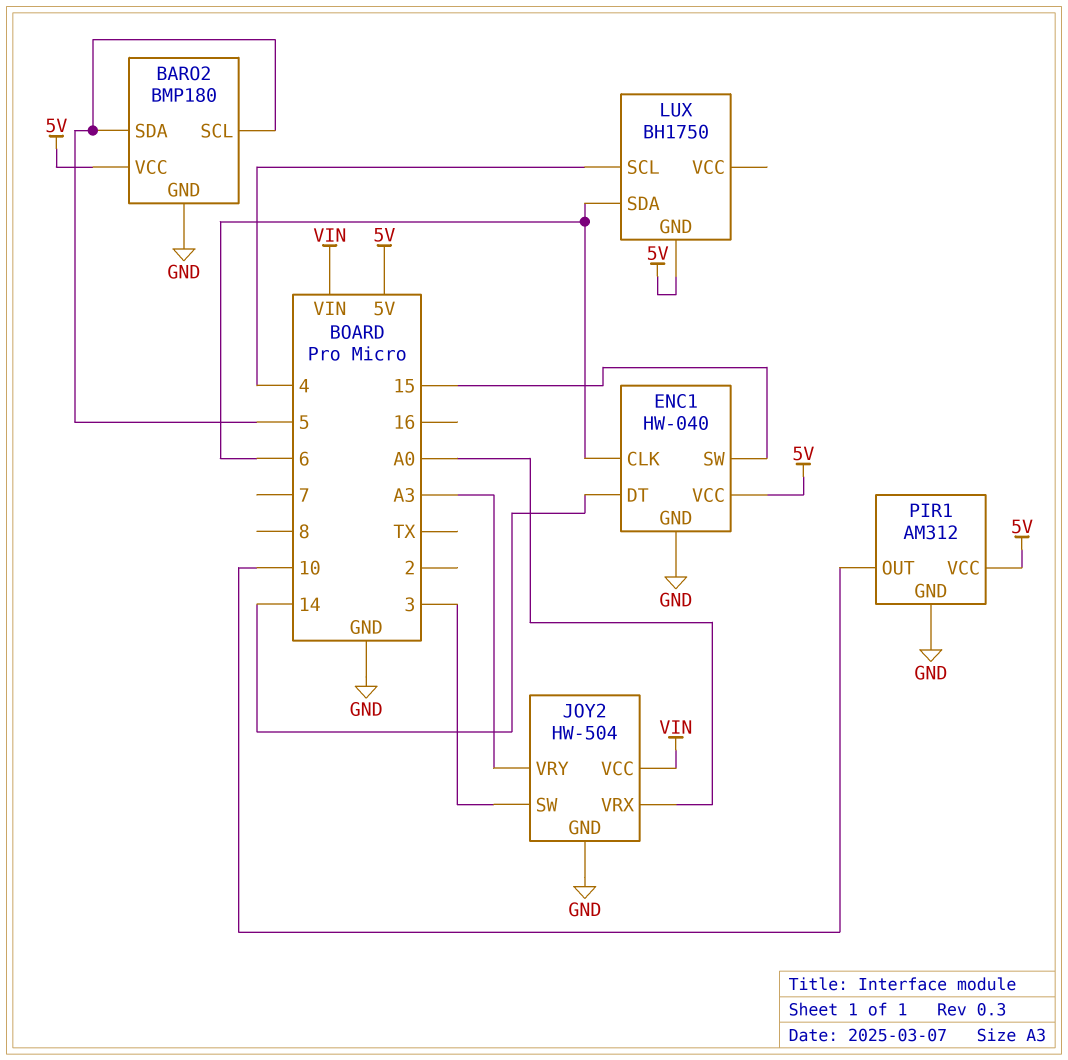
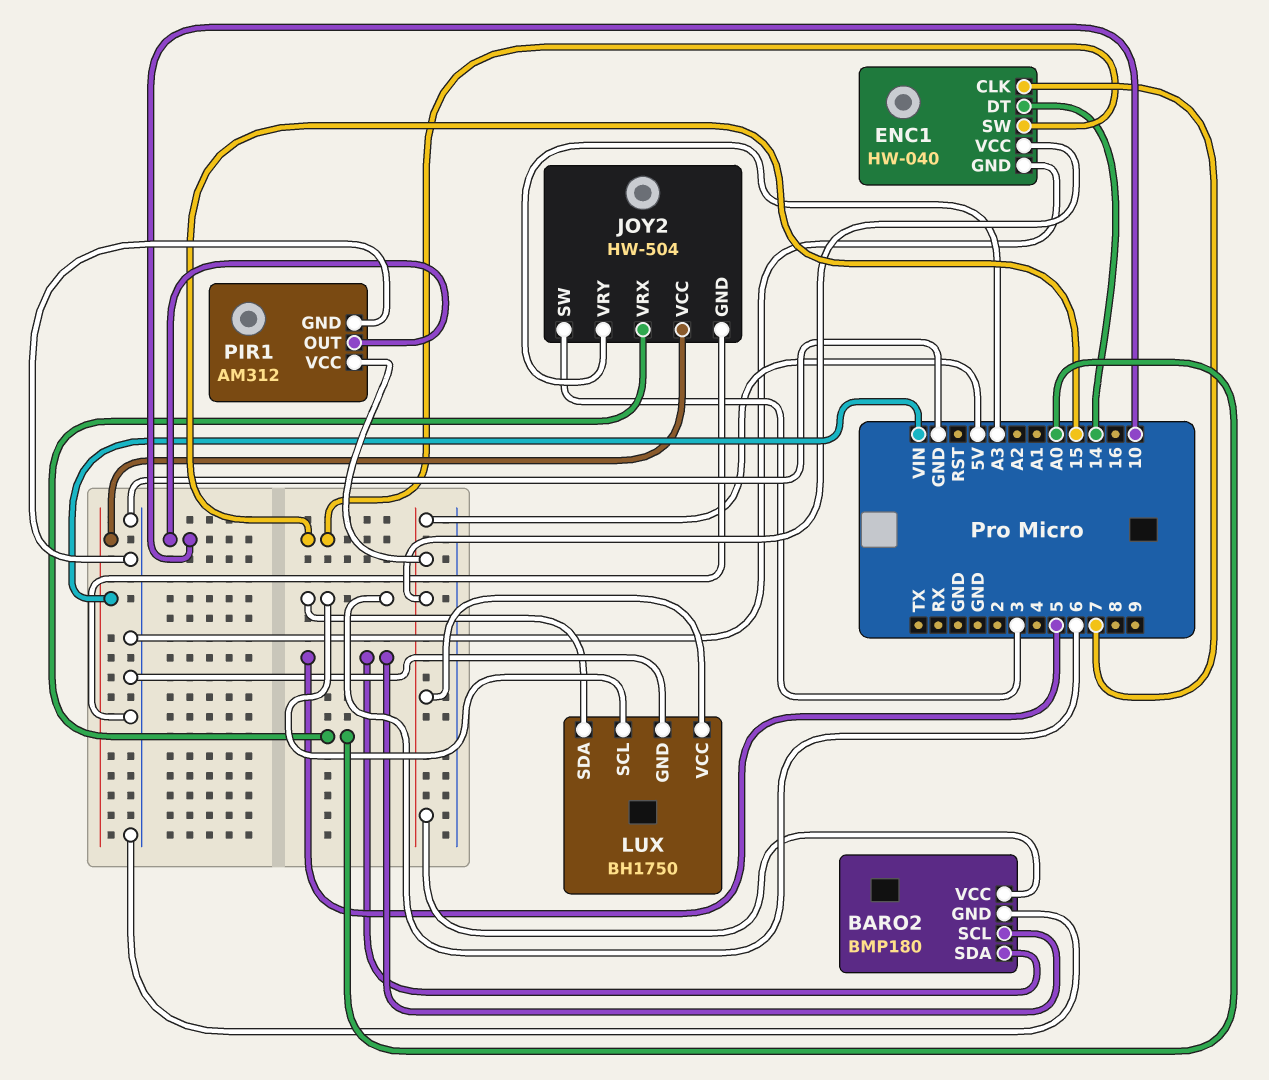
ENC1 pin CLK: 6 -> 7
LUX pin GND: 5V -> GND
LUX pin SCL: 4 -> 6
LUX pin VCC: none -> 5V

